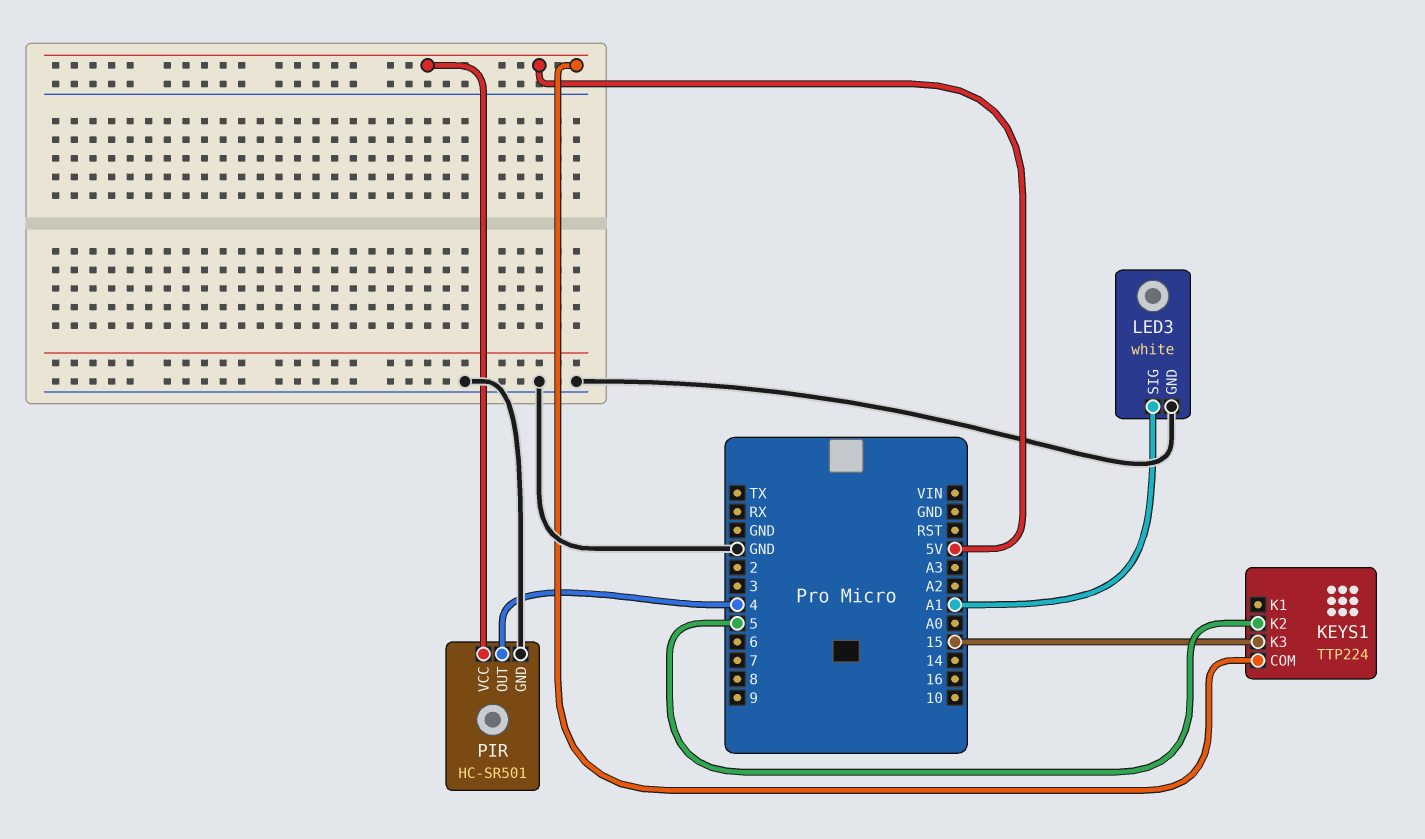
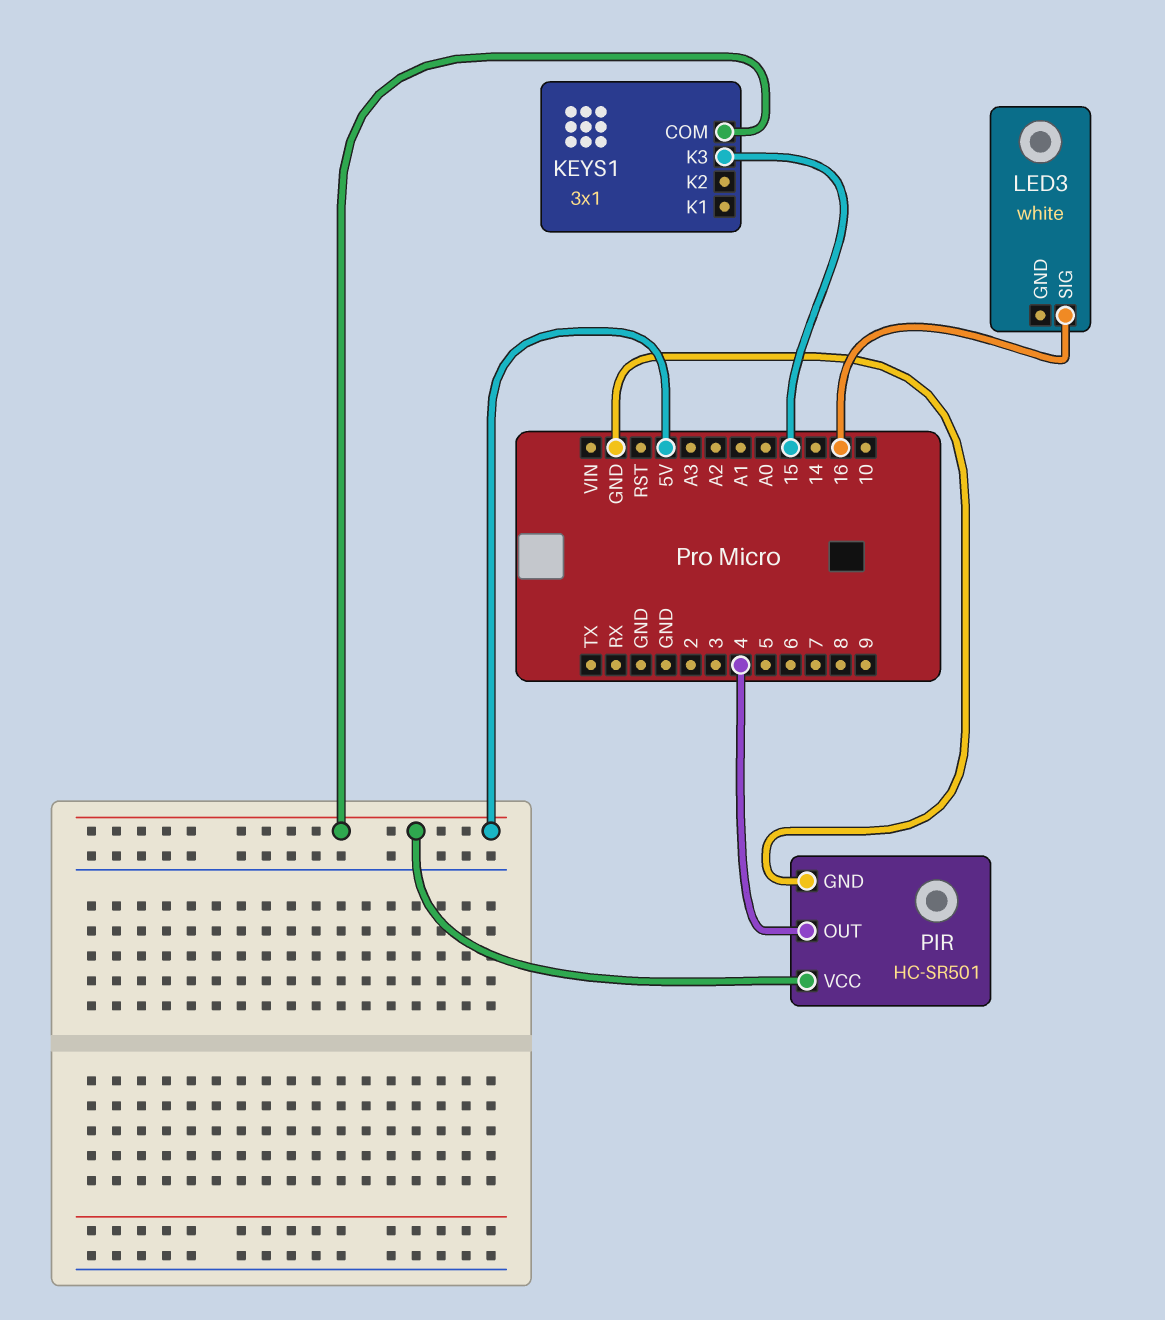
KEYS1: TTP224 -> 3x1
KEYS1 pin K2: 5 -> none
LED3 pin GND: GND -> none
LED3 pin SIG: A1 -> 16

